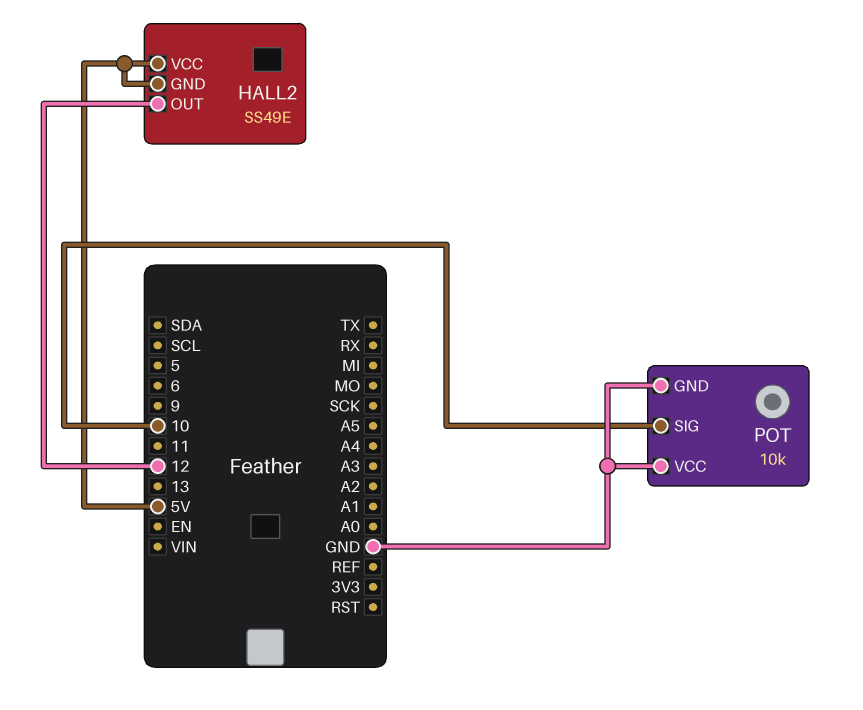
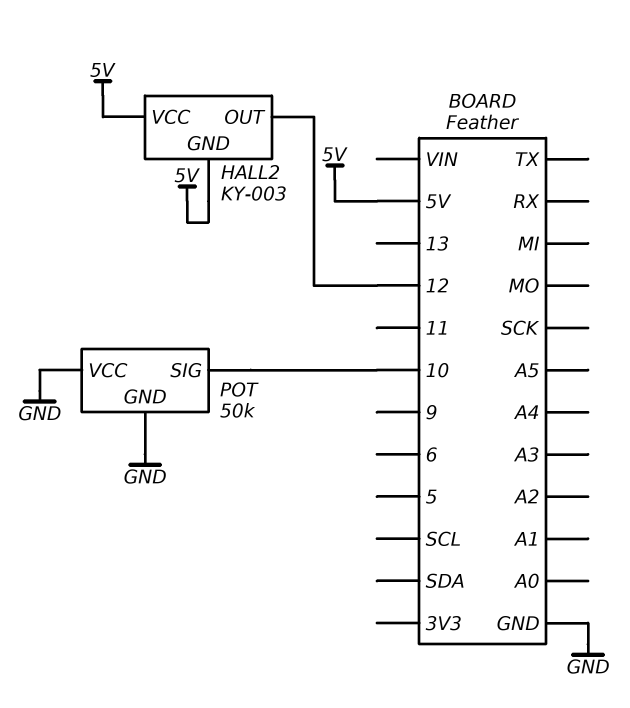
HALL2: SS49E -> KY-003
POT: 10k -> 50k

